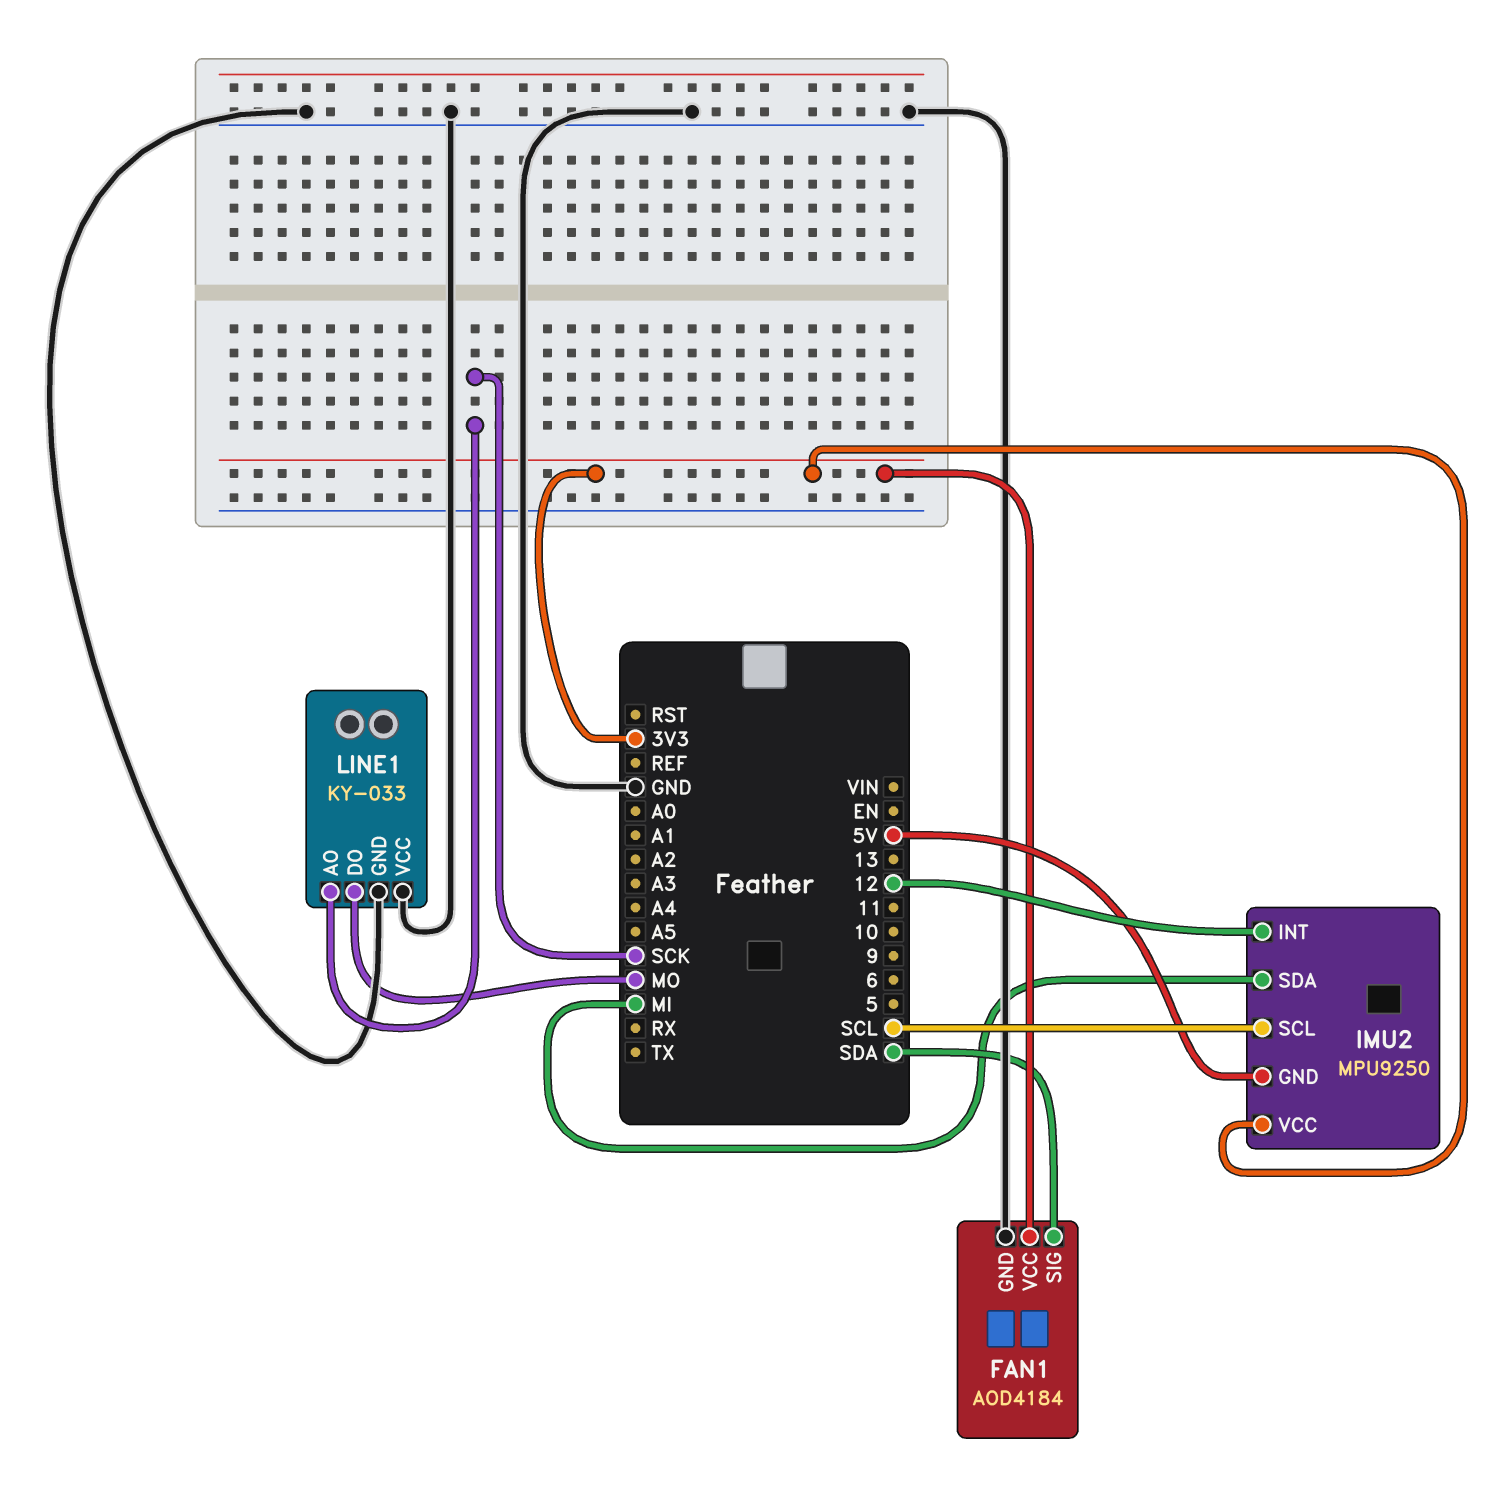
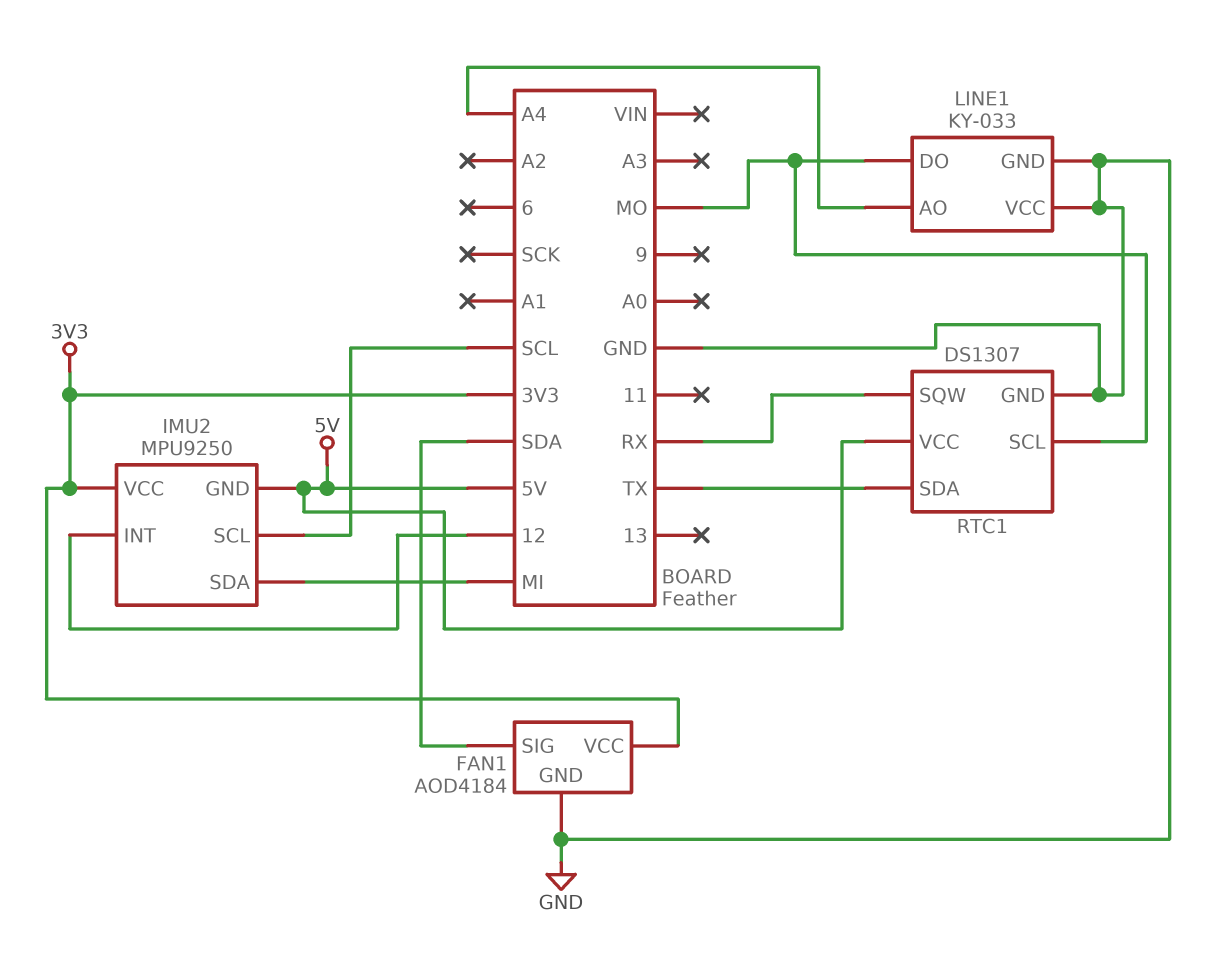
LINE1 pin AO: SCK -> A4
RTC1: none -> DS1307
RTC1 pin GND: none -> GND
RTC1 pin SCL: none -> MO
RTC1 pin SDA: none -> TX
RTC1 pin SQW: none -> RX
RTC1 pin VCC: none -> 5V

